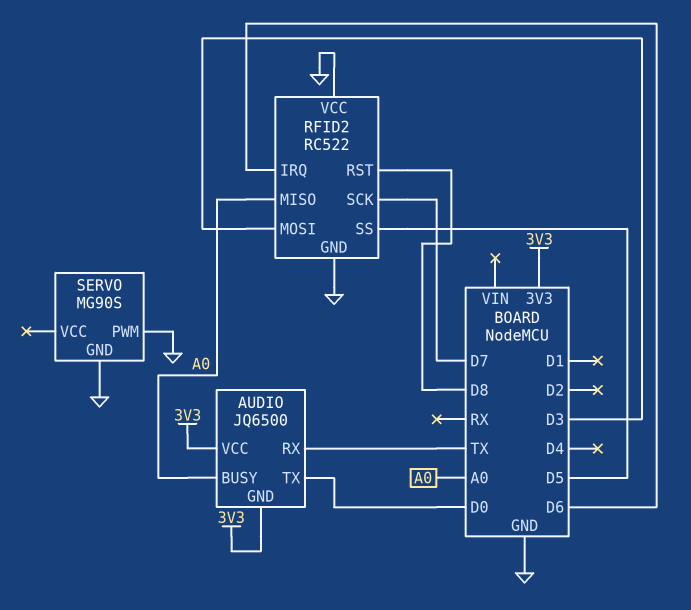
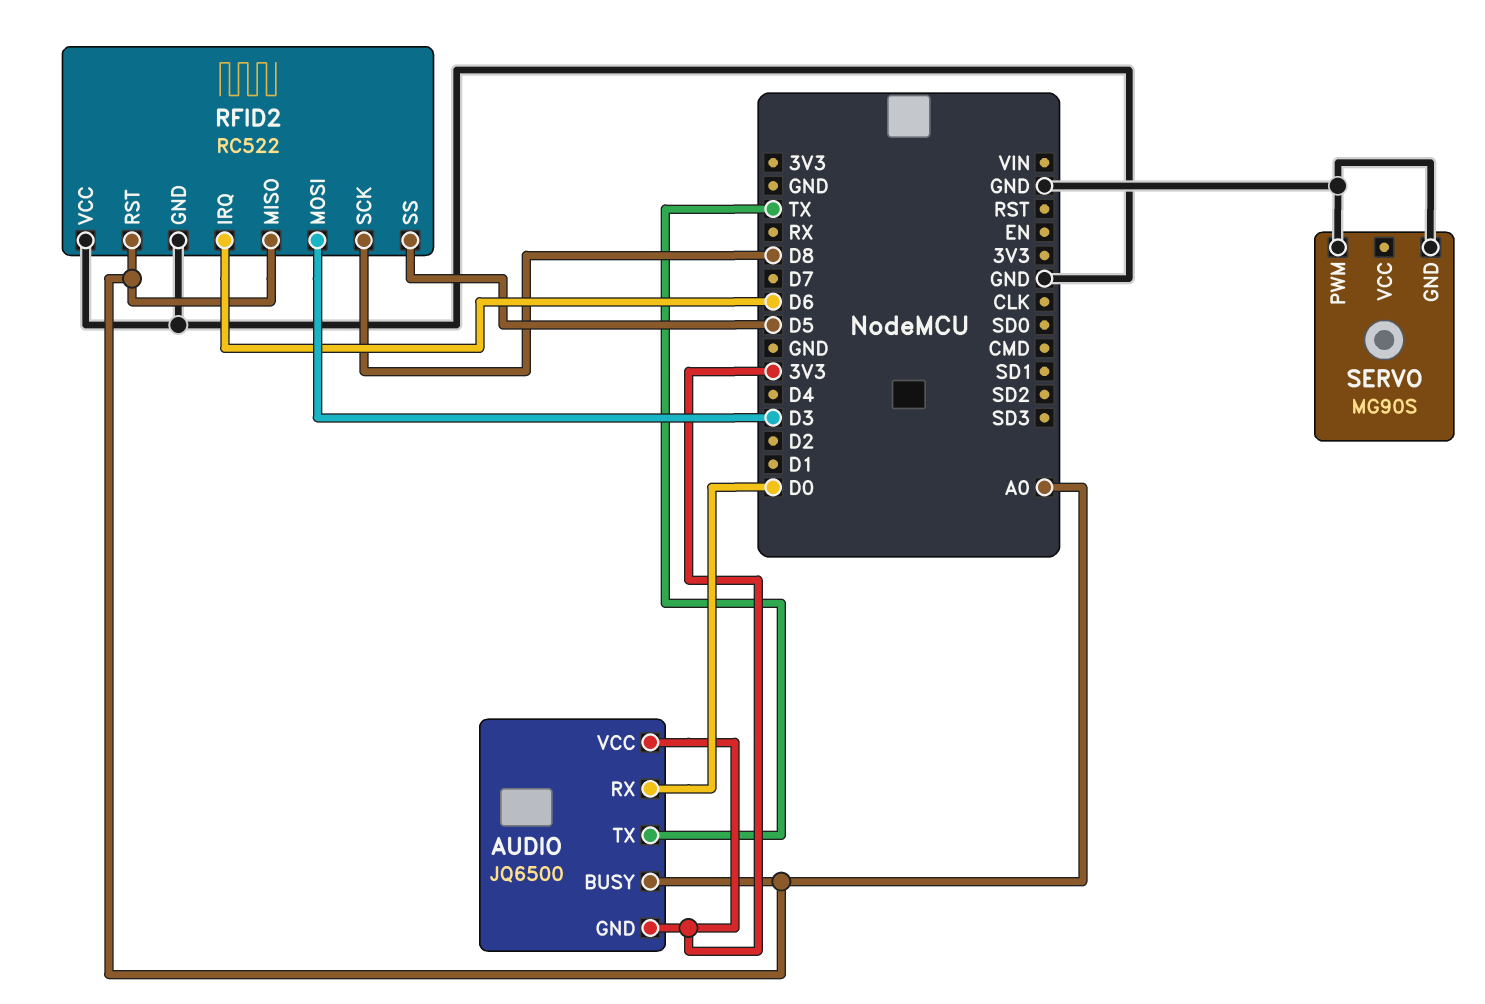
AUDIO pin RX: TX -> D0
AUDIO pin TX: D0 -> TX
RFID2 pin RST: D8 -> A0
RFID2 pin SCK: D7 -> D8

